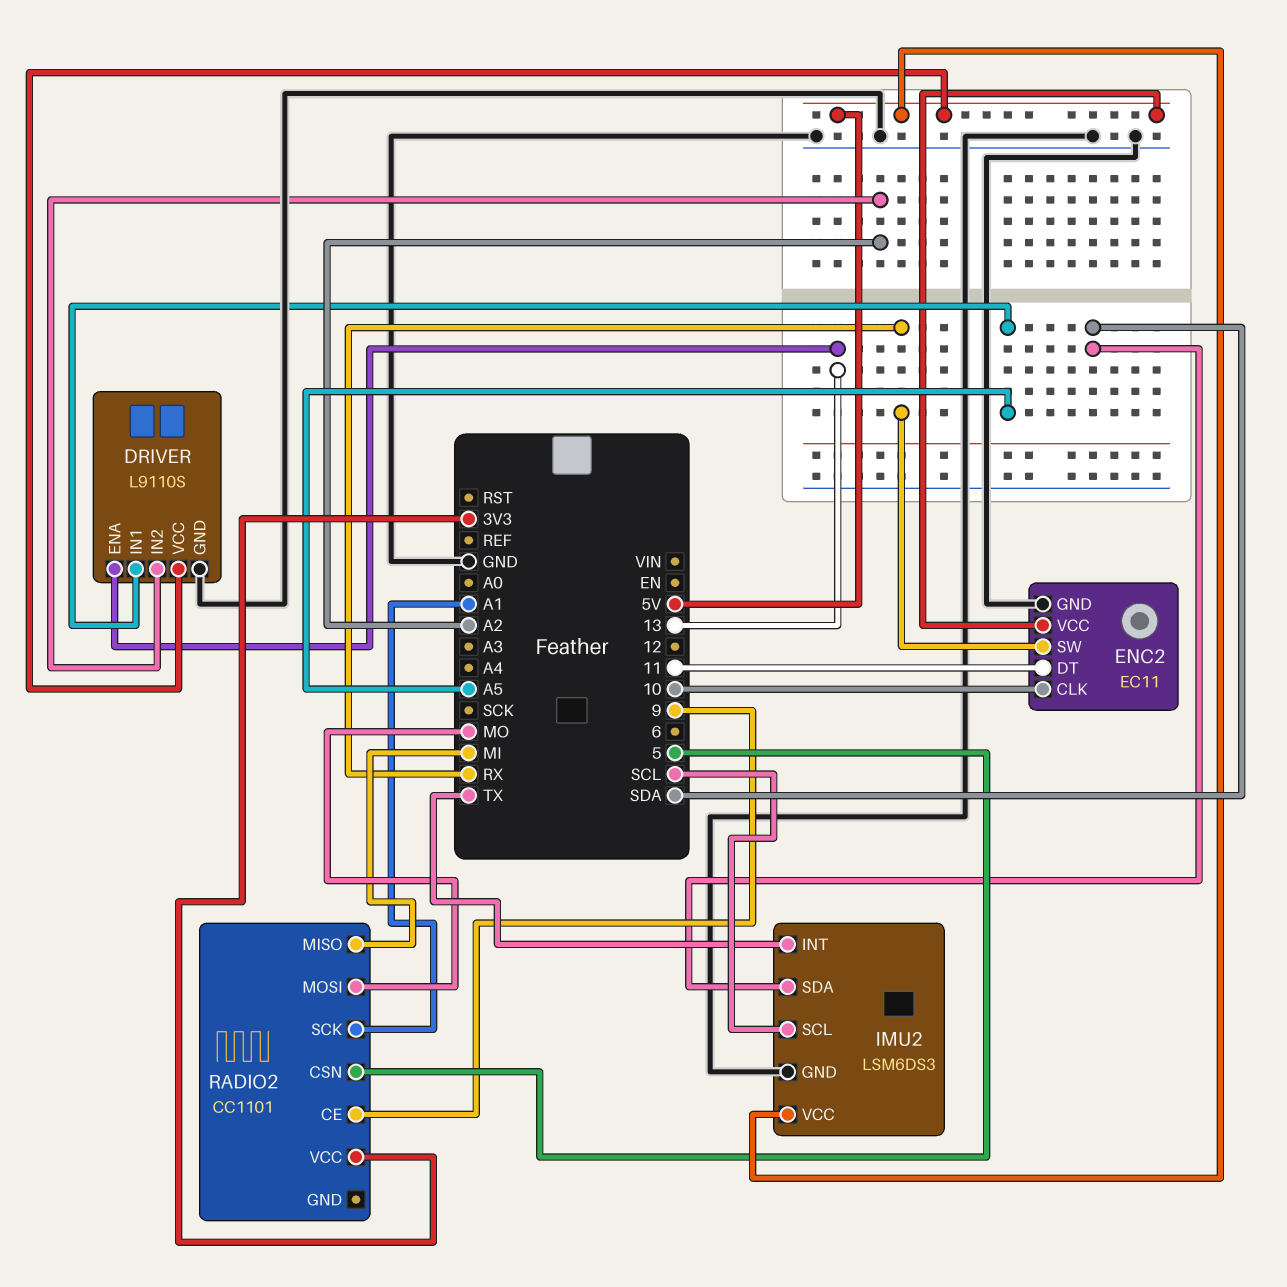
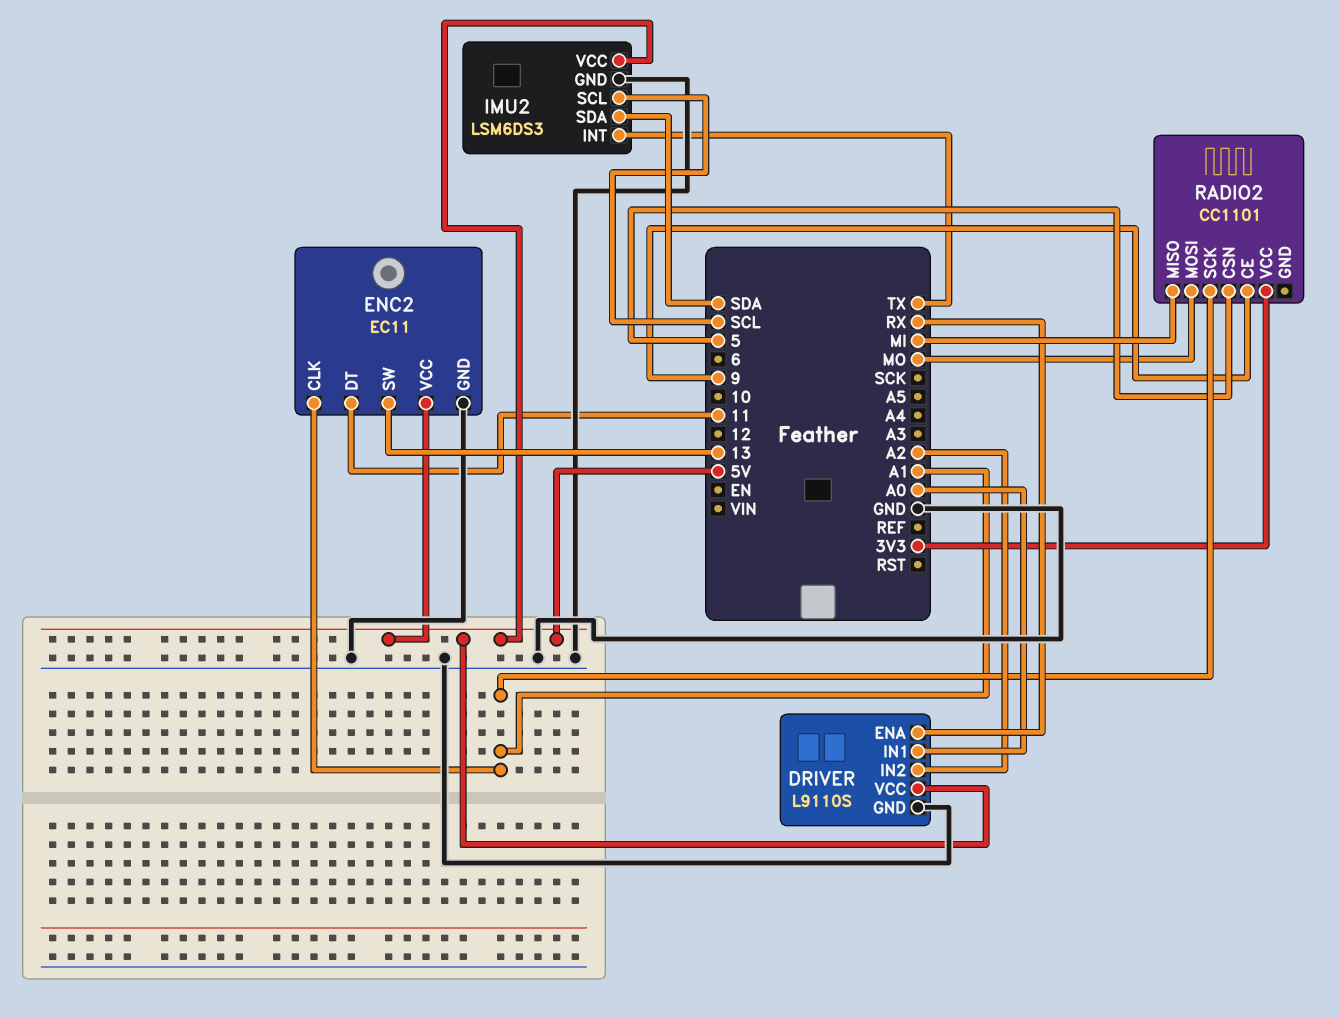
DRIVER pin ENA: 13 -> RX
DRIVER pin IN1: A5 -> A0
ENC2 pin CLK: 10 -> A1
ENC2 pin SW: RX -> 13

